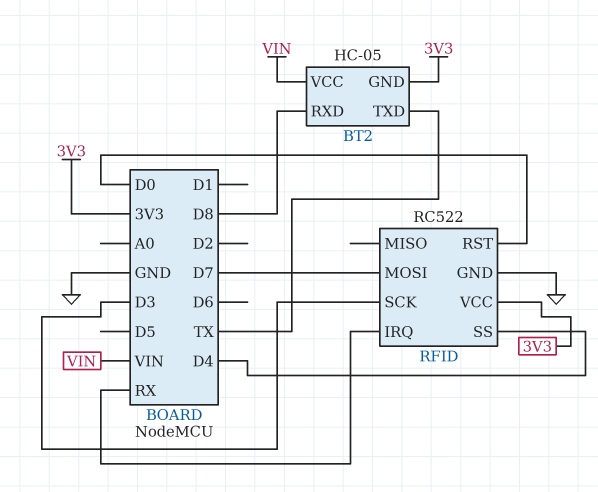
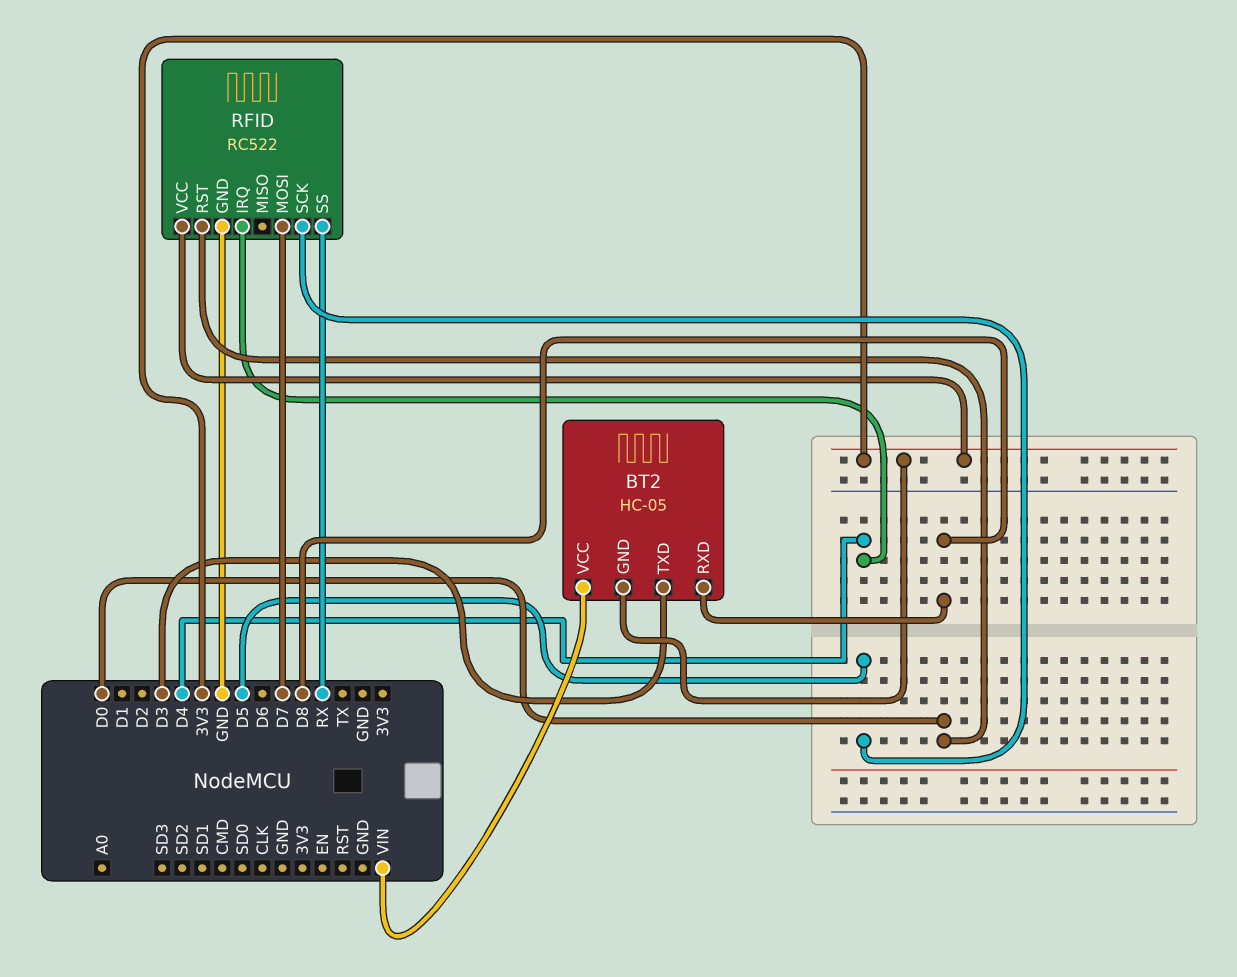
BT2 pin TXD: TX -> D3
RFID pin IRQ: RX -> D4
RFID pin SCK: D3 -> D5
RFID pin SS: D4 -> RX

